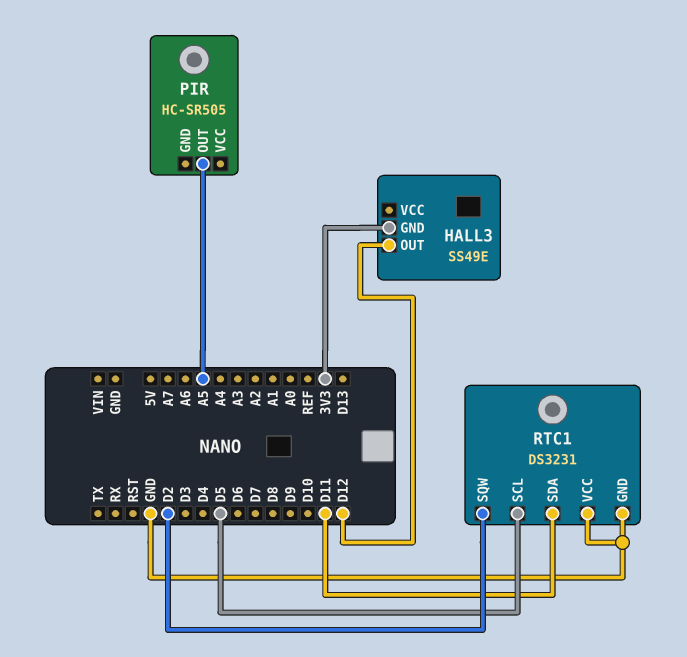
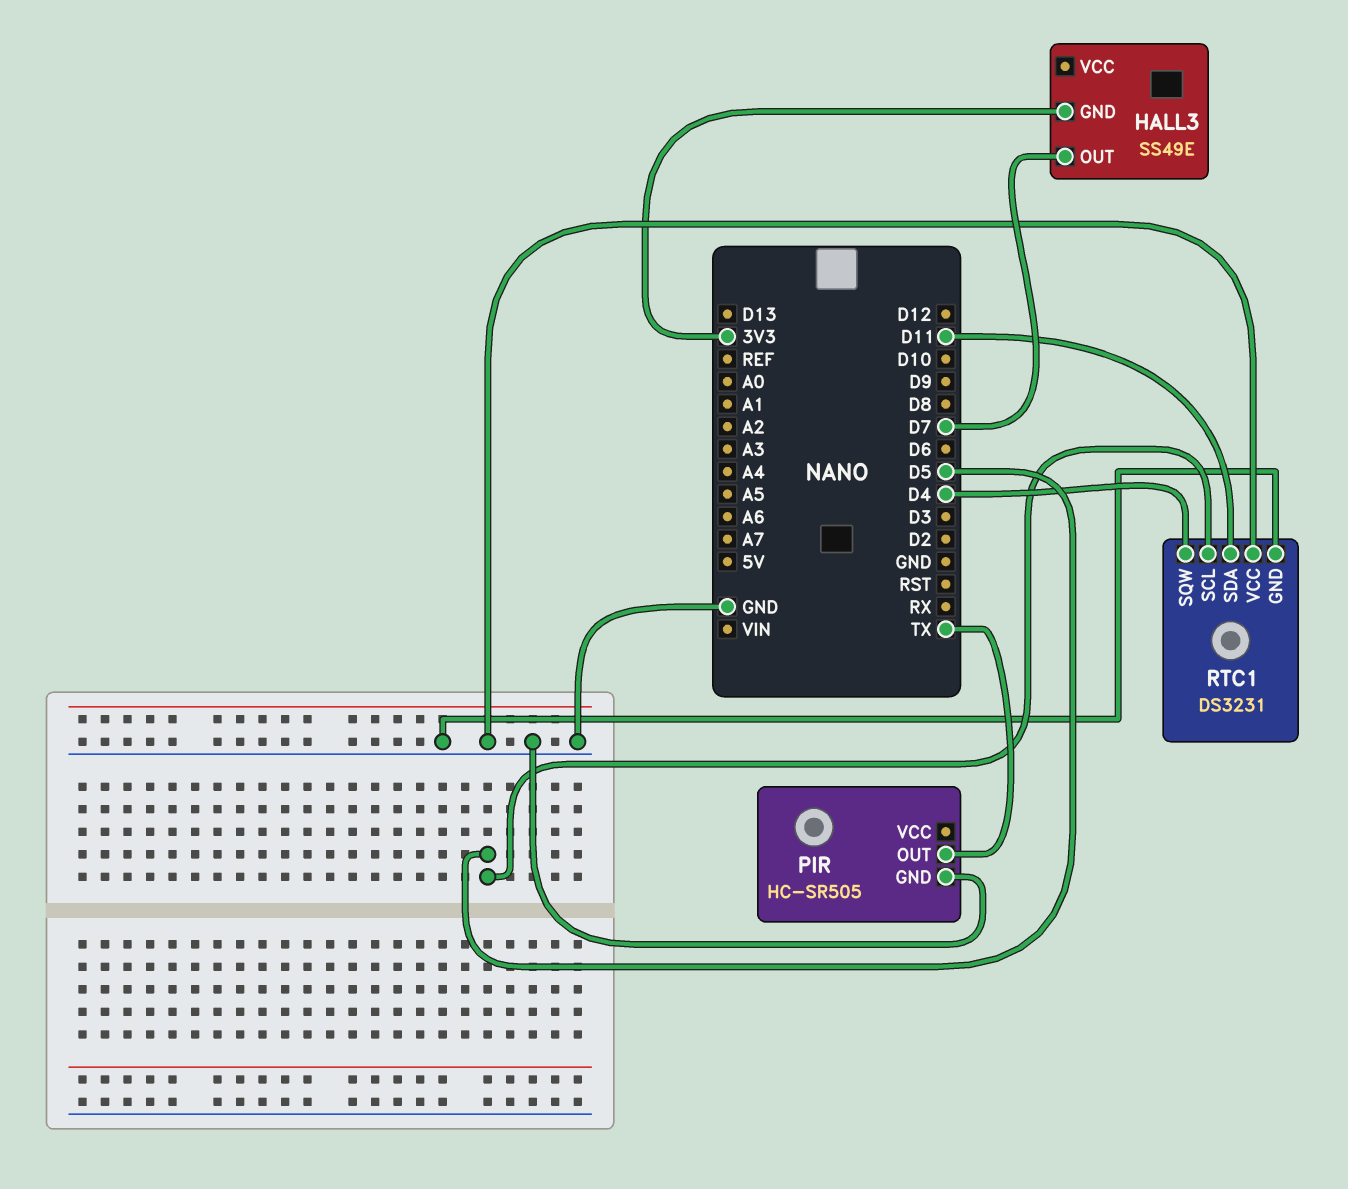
HALL3 pin OUT: D12 -> D7
PIR pin GND: none -> GND
PIR pin OUT: A5 -> TX
RTC1 pin SQW: D2 -> D4

